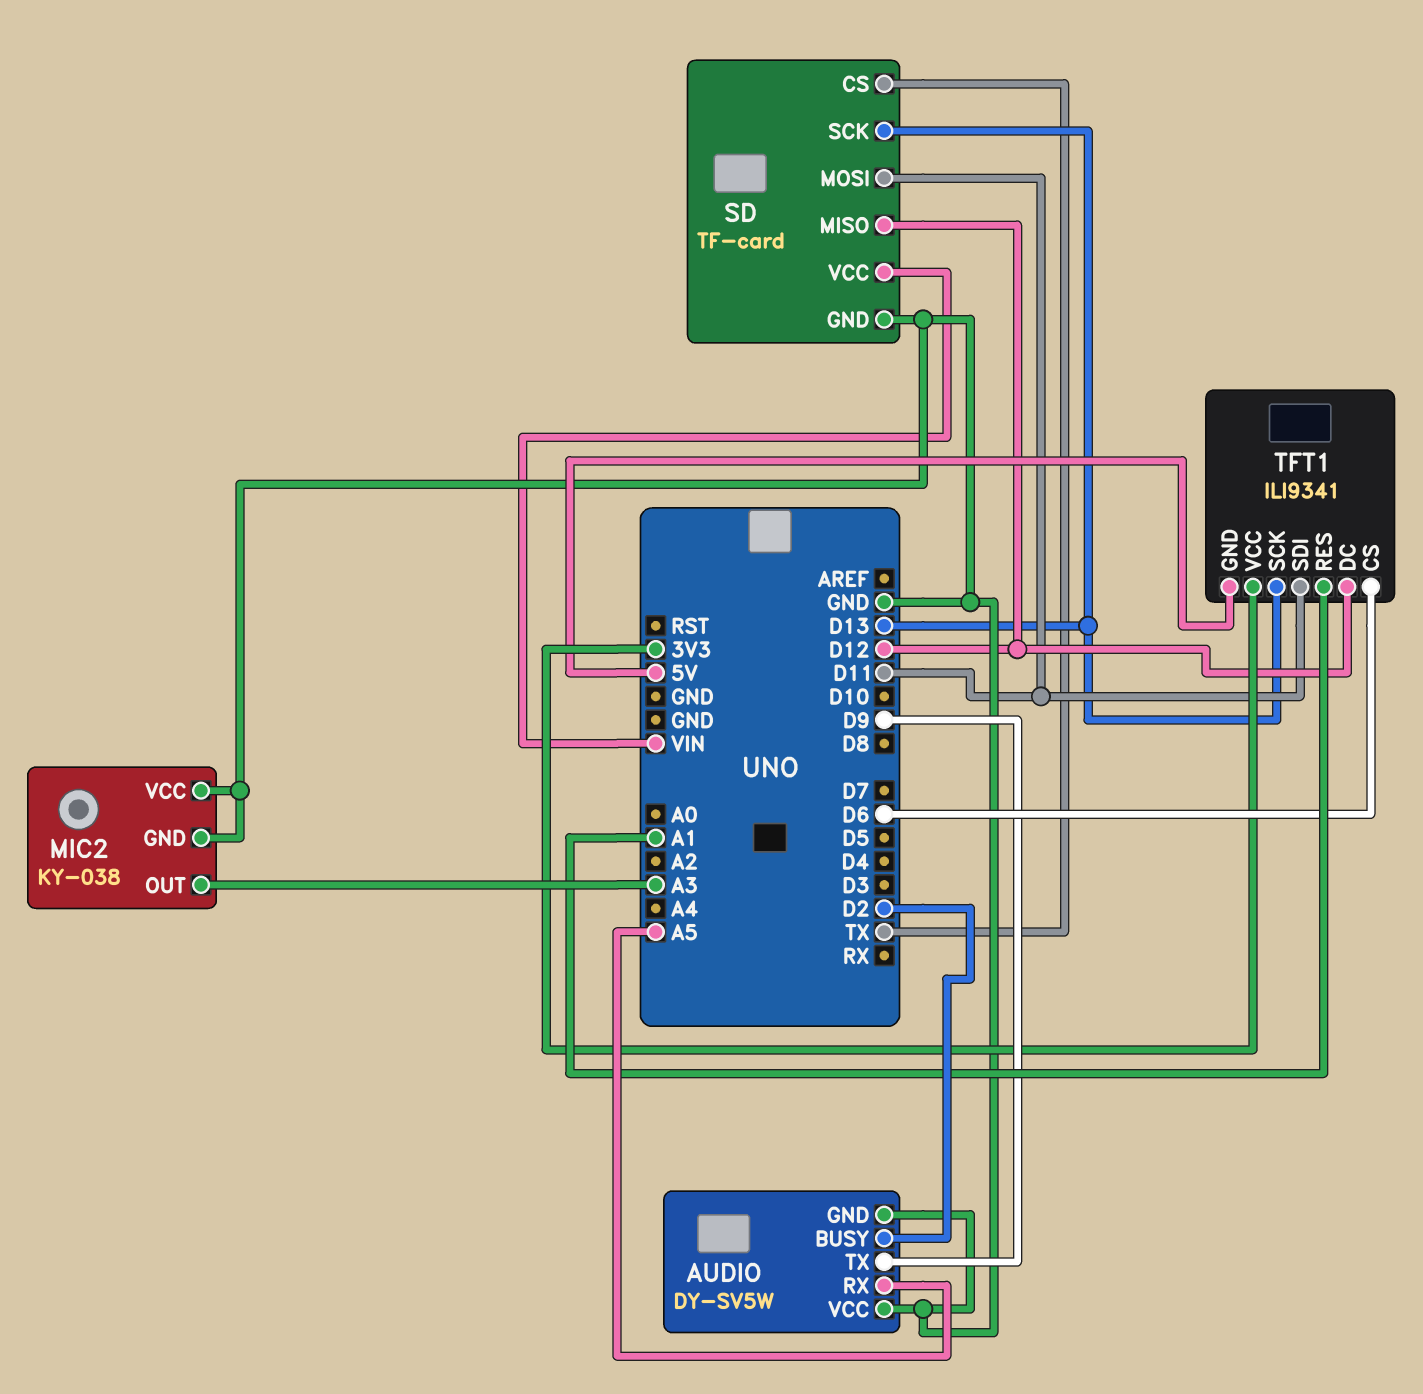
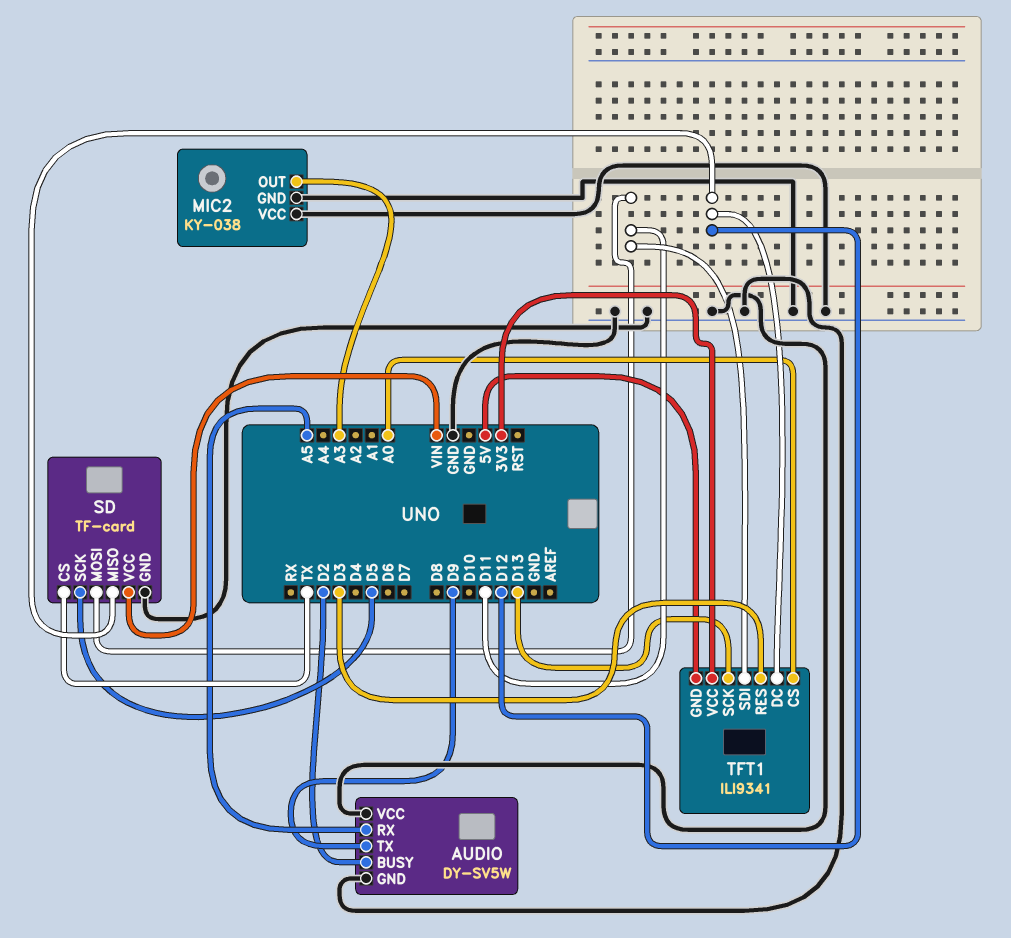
SD pin SCK: D13 -> D5
TFT1 pin CS: D6 -> A0
TFT1 pin RES: A1 -> D3

